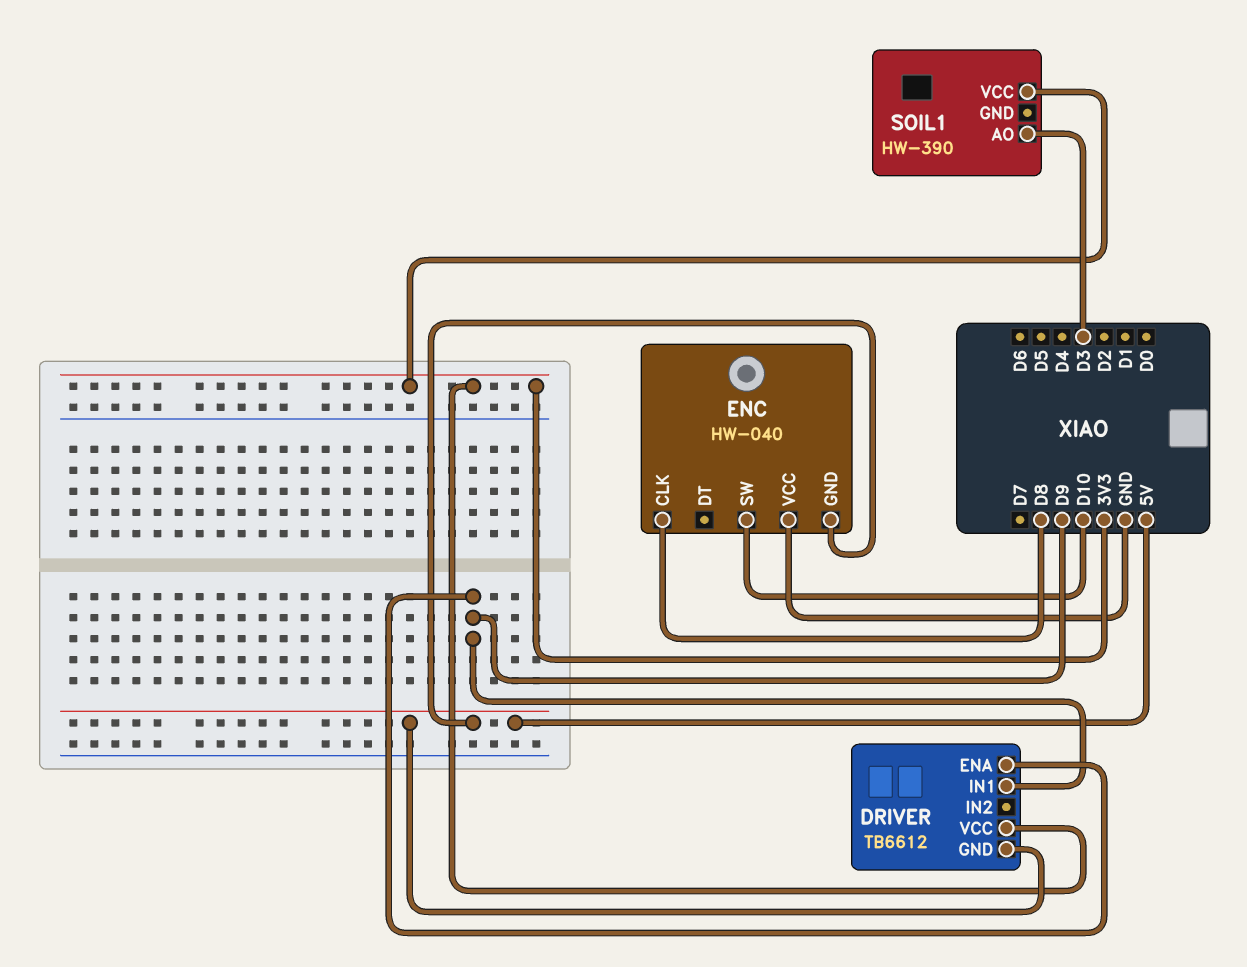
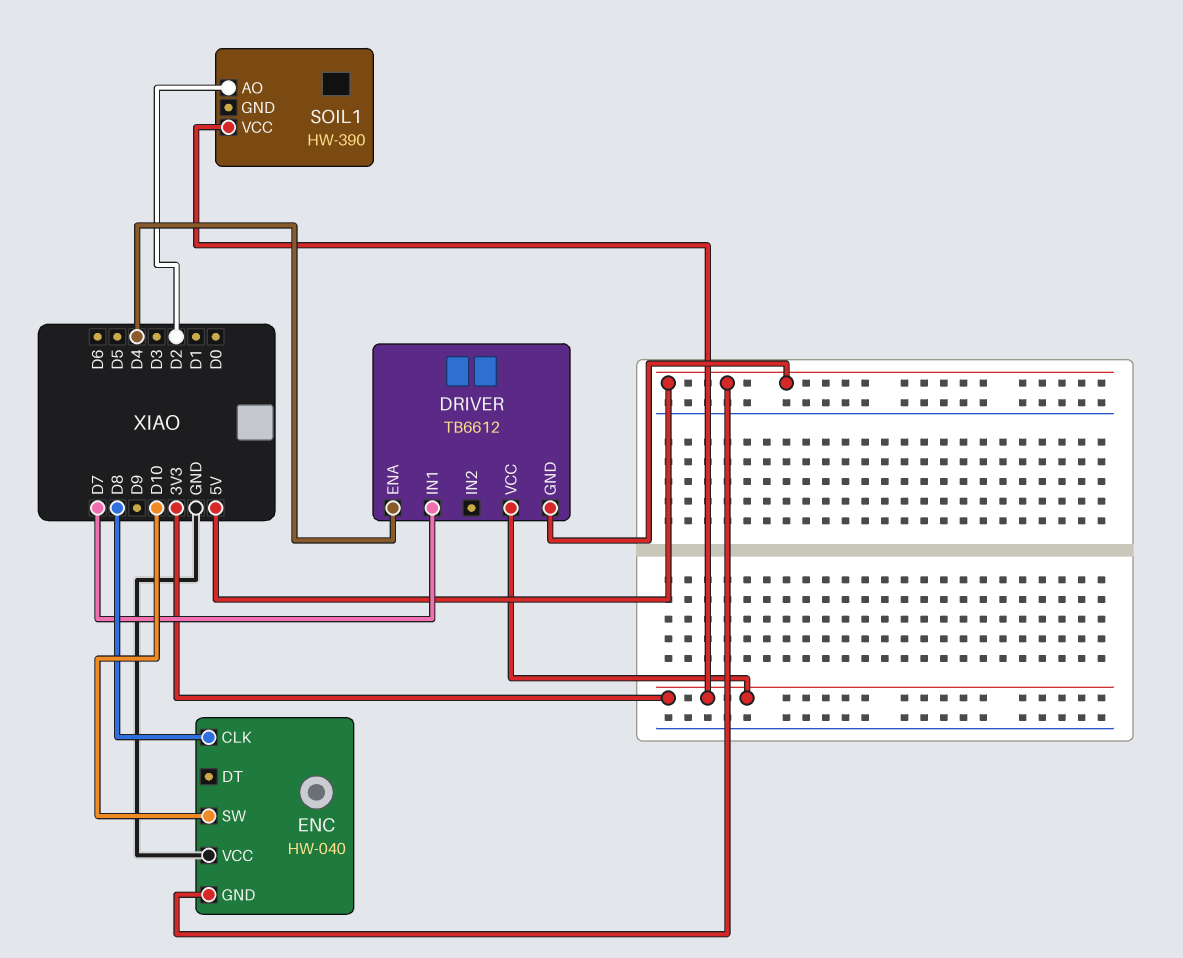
DRIVER pin ENA: D9 -> D4
DRIVER pin IN1: D9 -> D7
SOIL1 pin AO: D3 -> D2

